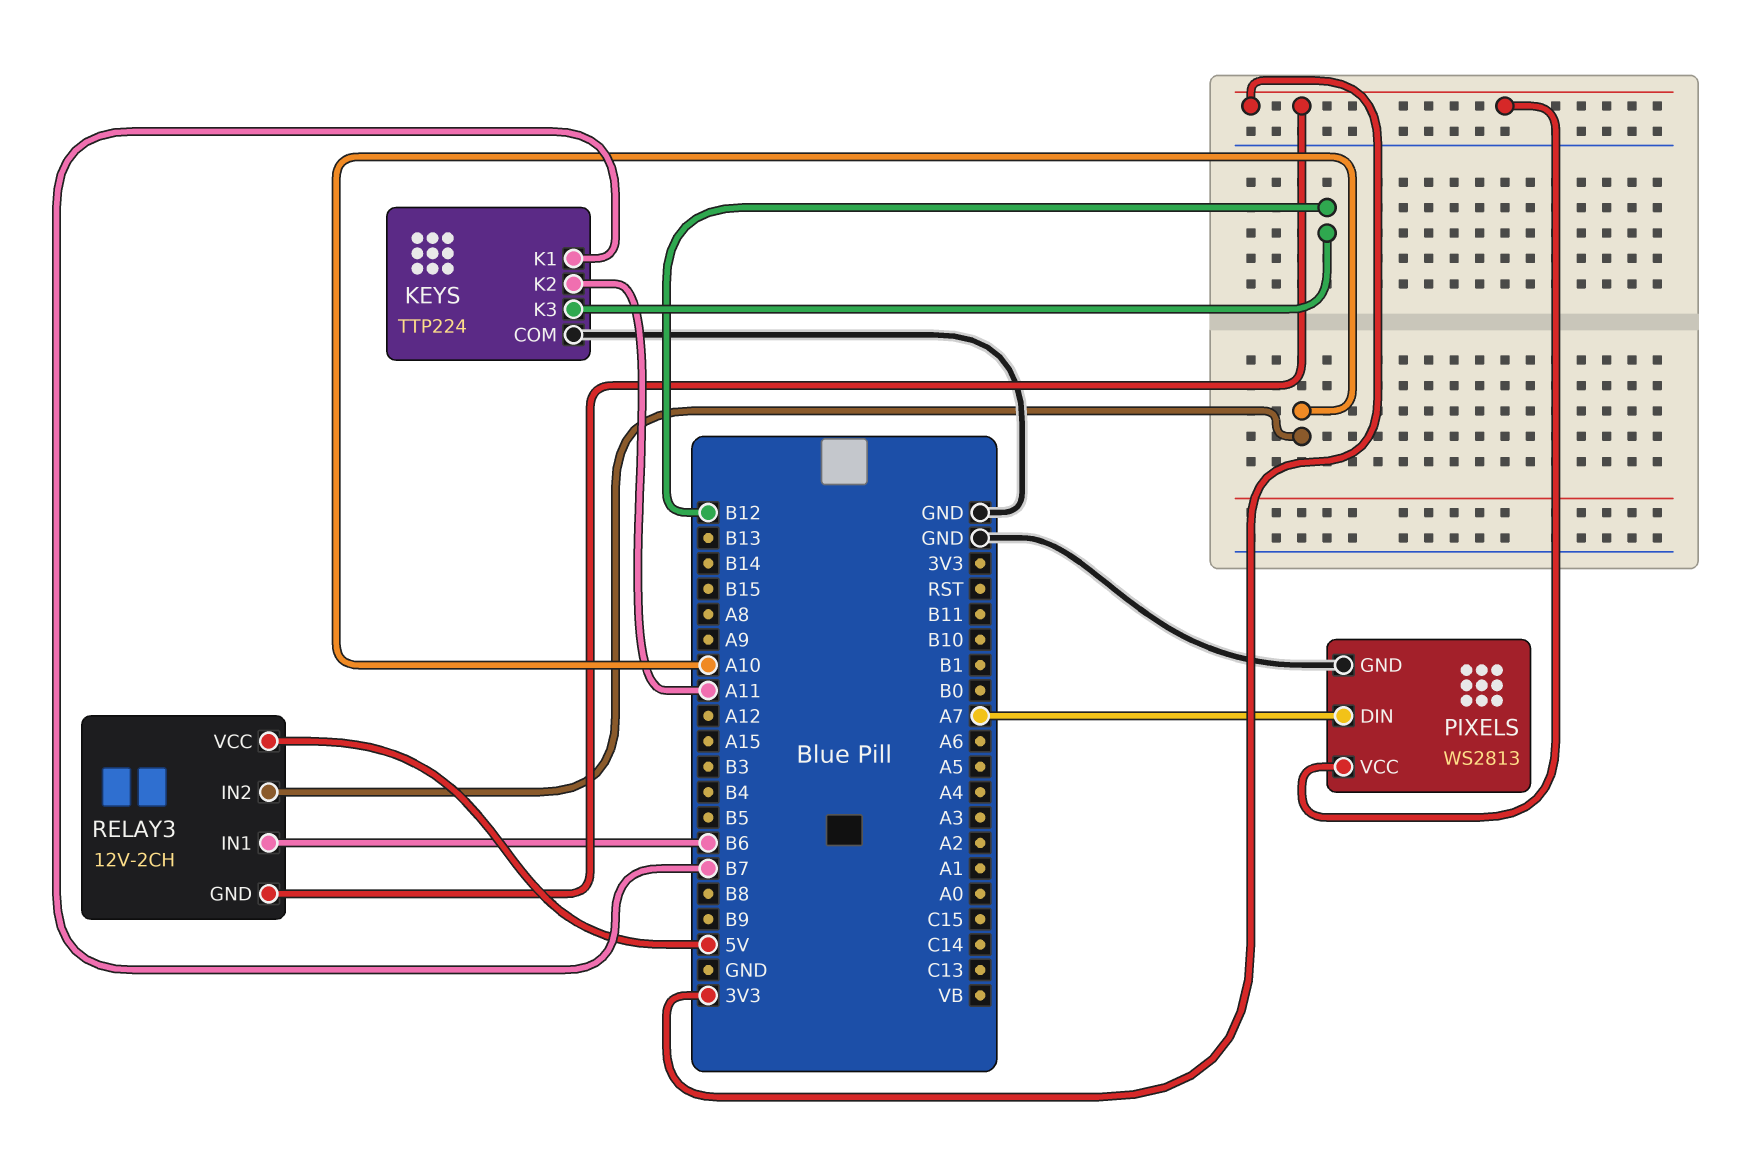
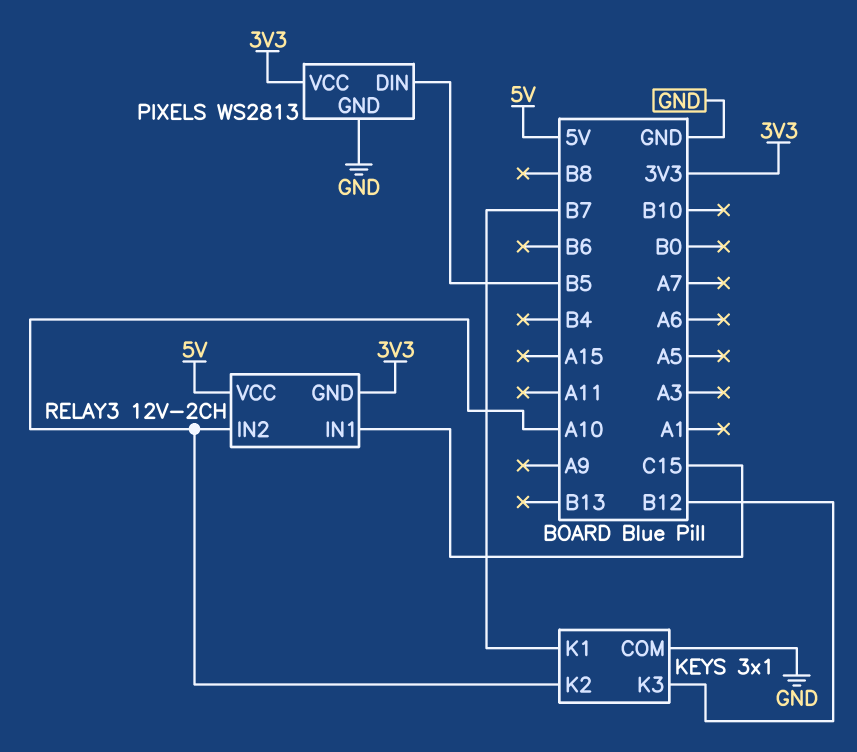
KEYS: TTP224 -> 3x1
KEYS pin K2: A11 -> A10
PIXELS pin DIN: A7 -> B5
RELAY3 pin IN1: B6 -> C15

